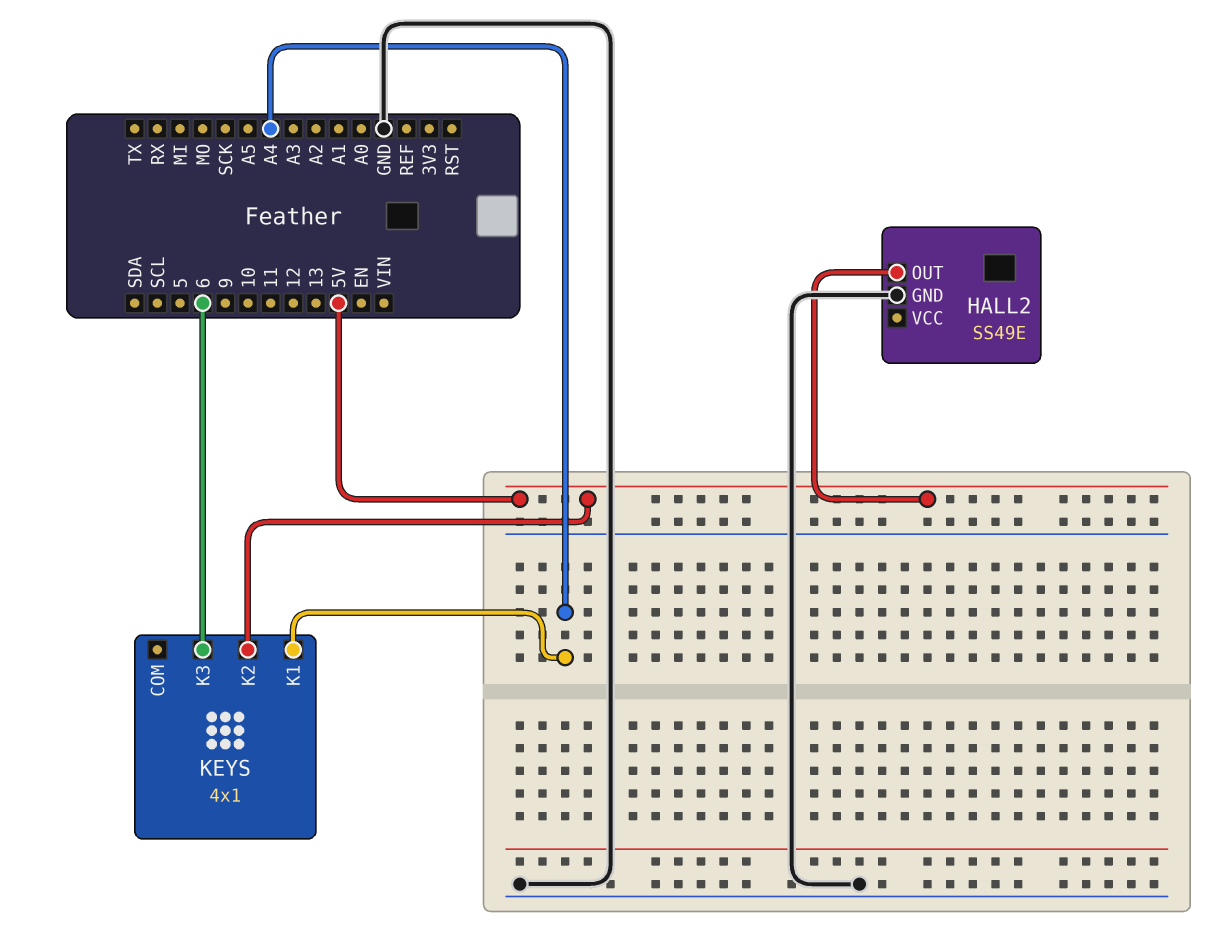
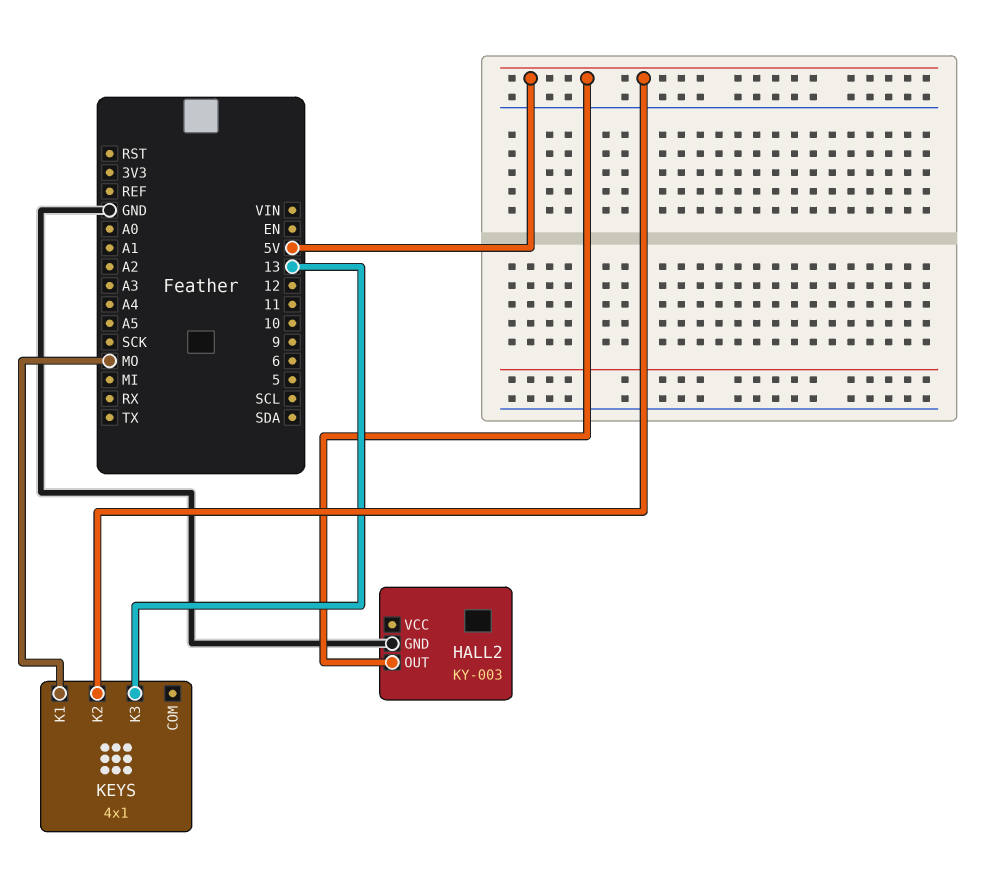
HALL2: SS49E -> KY-003
KEYS pin K1: A4 -> MO
KEYS pin K3: 6 -> 13

